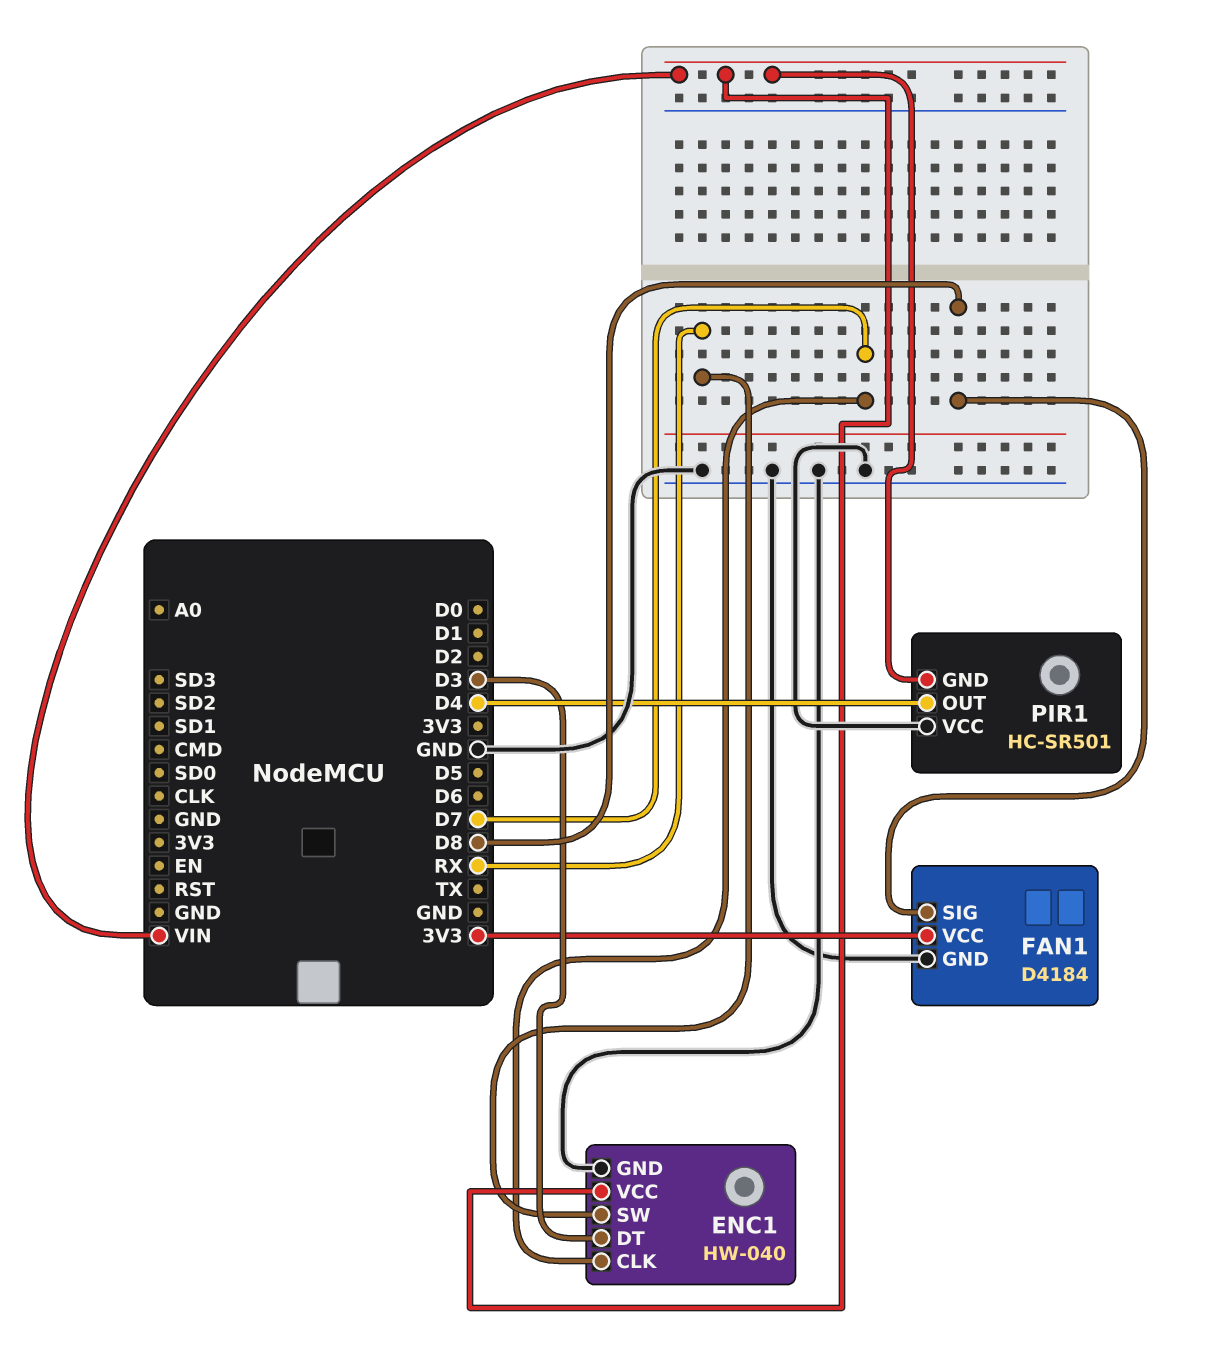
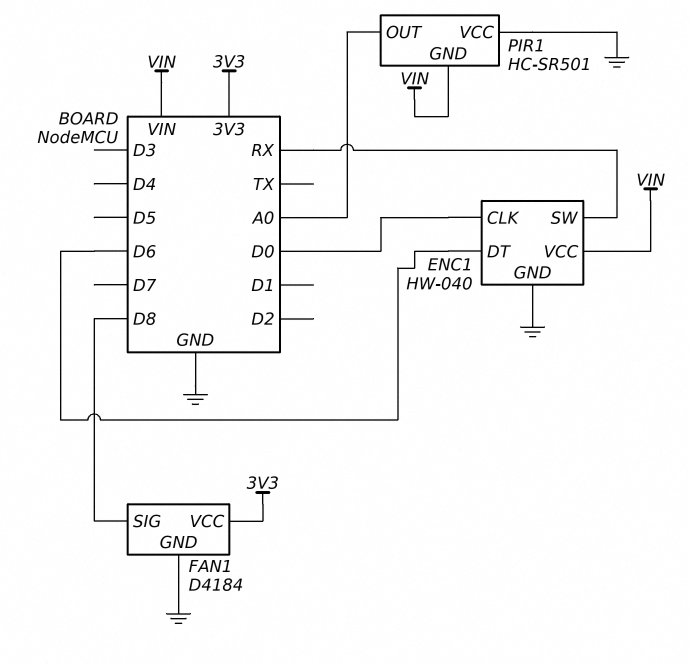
ENC1 pin CLK: D7 -> D0
ENC1 pin DT: D3 -> D6
PIR1 pin OUT: D4 -> A0

